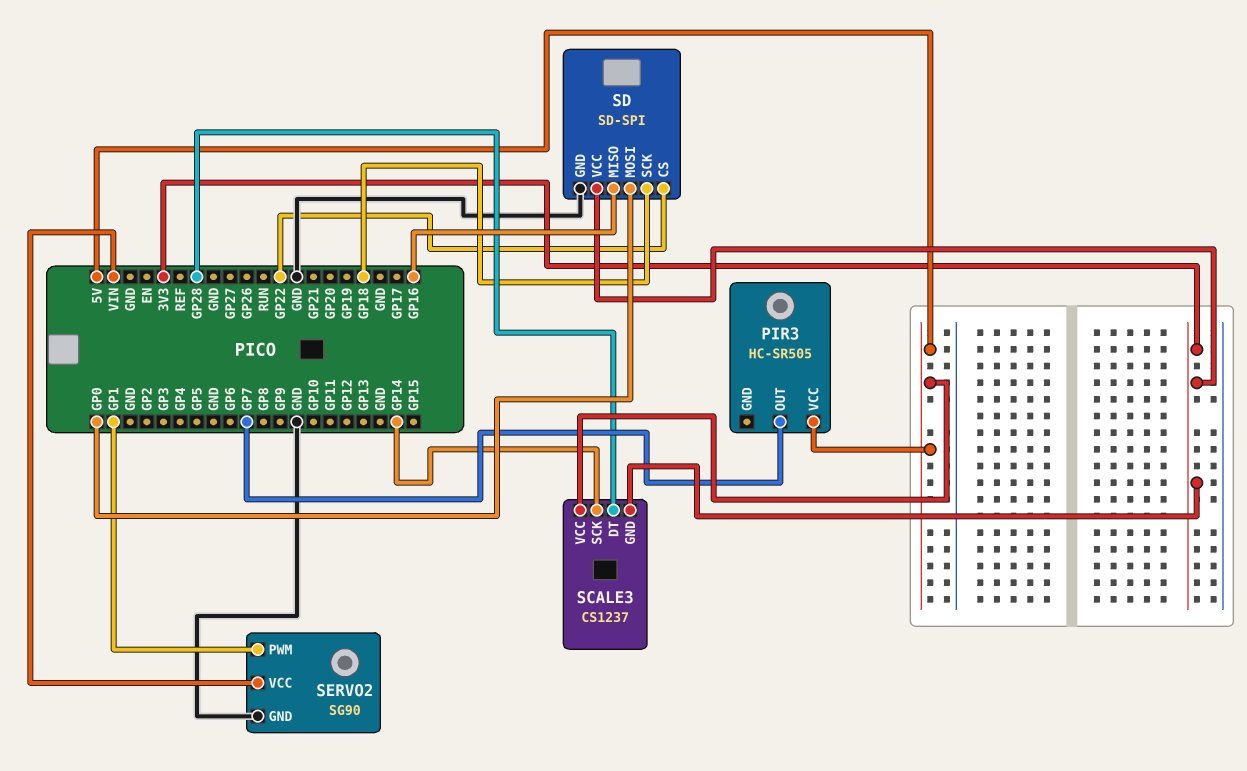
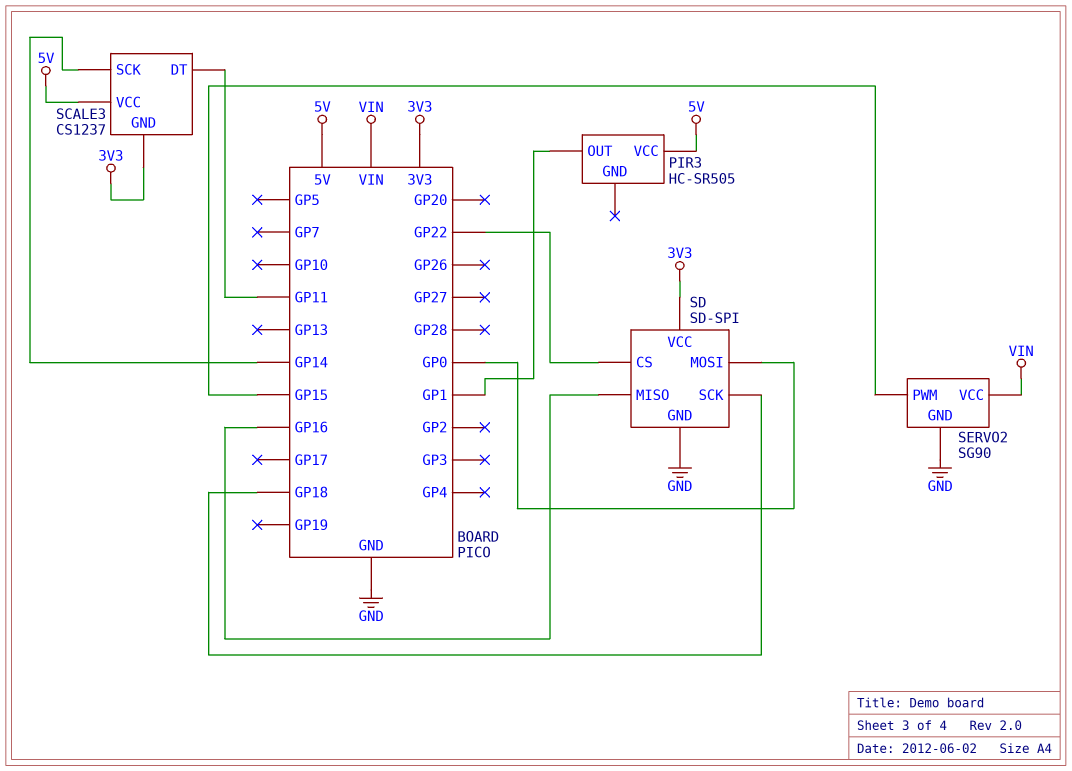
PIR3 pin OUT: GP7 -> GP1
SCALE3 pin DT: GP28 -> GP11
SERVO2 pin PWM: GP1 -> GP15

